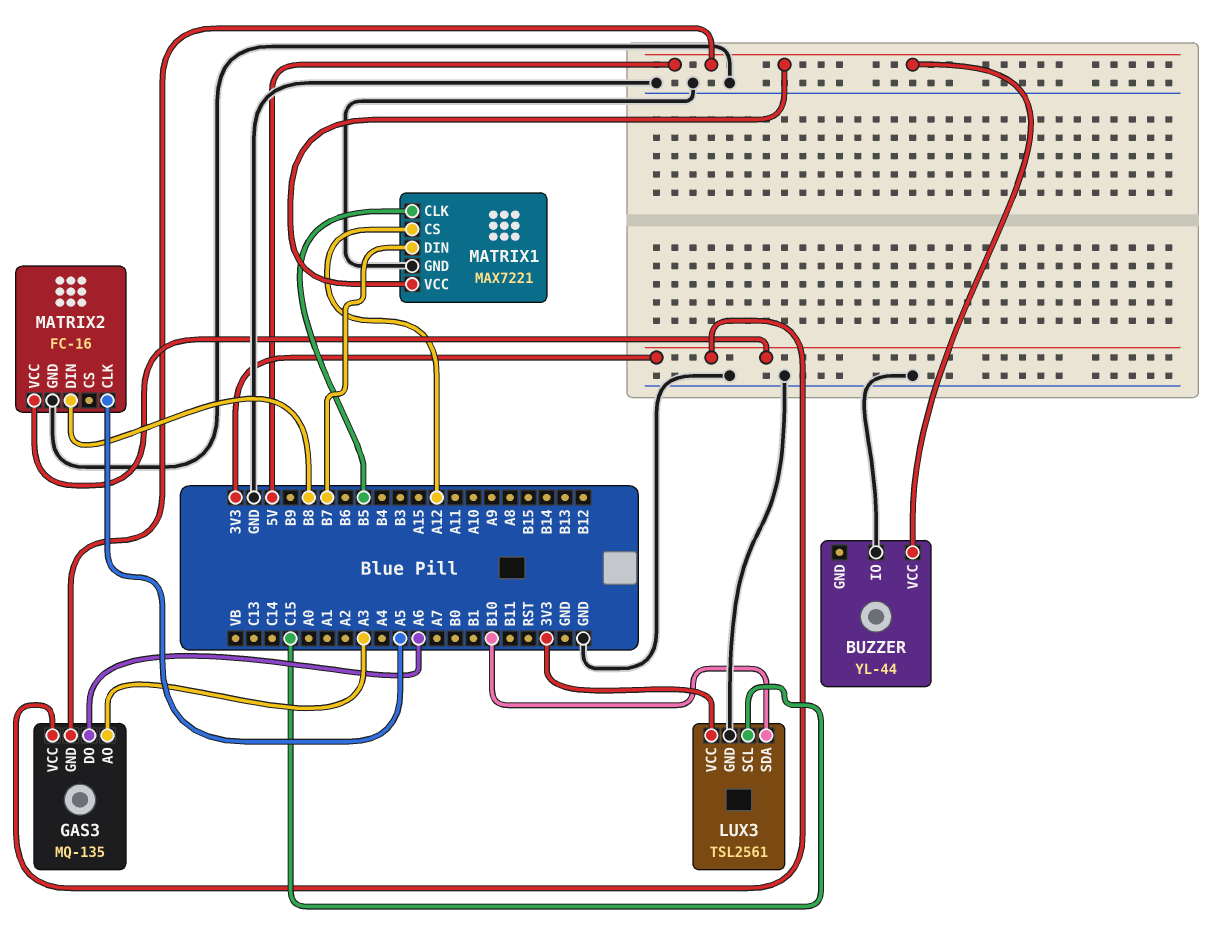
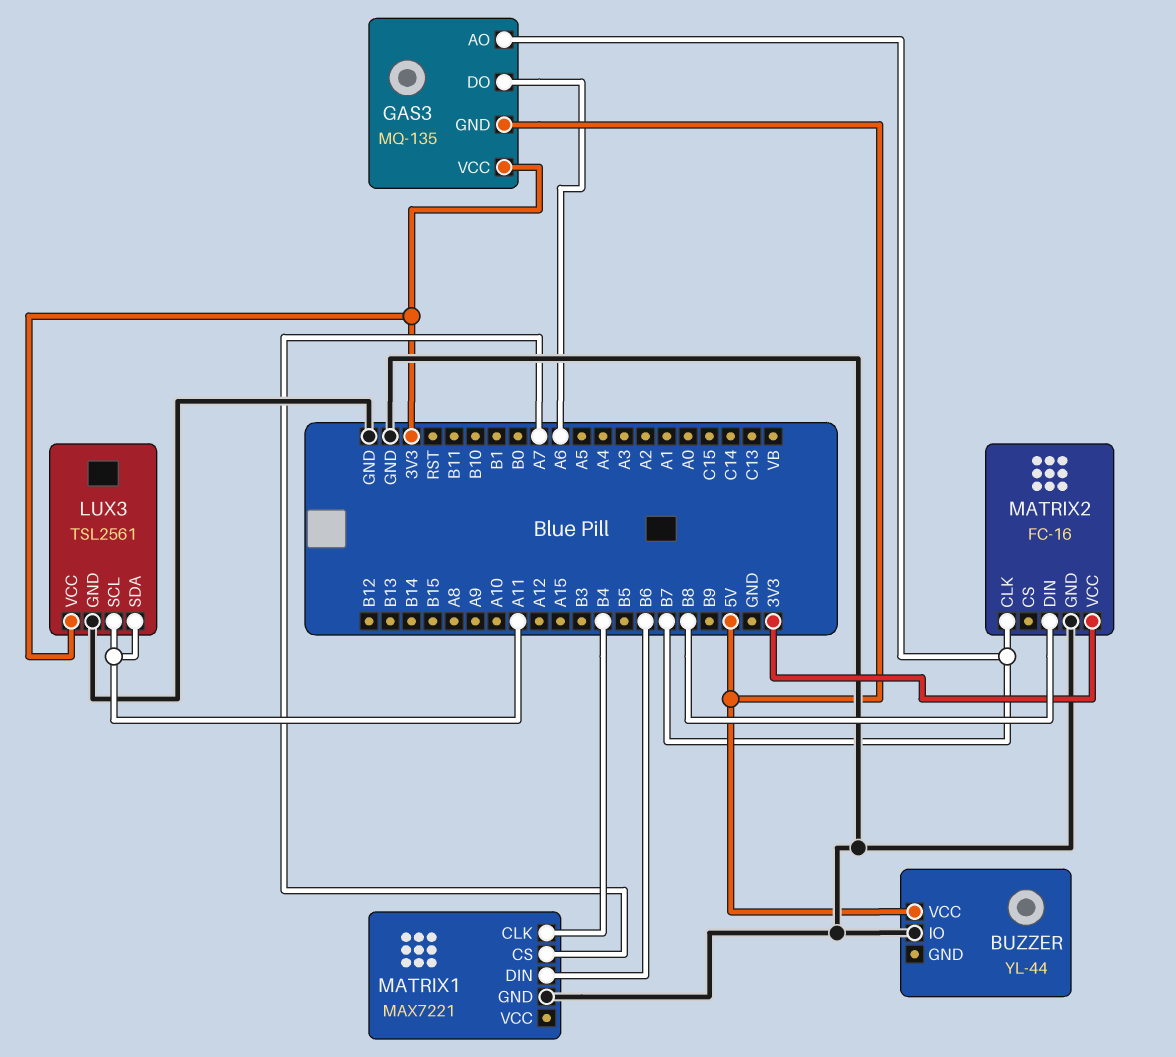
GAS3 pin AO: A3 -> B7
LUX3 pin SCL: C15 -> A11
LUX3 pin SDA: B10 -> A11
MATRIX1 pin CLK: B5 -> B4
MATRIX1 pin CS: A12 -> A7
MATRIX1 pin DIN: B7 -> B6
MATRIX1 pin VCC: 5V -> none
MATRIX2 pin CLK: A5 -> B7

